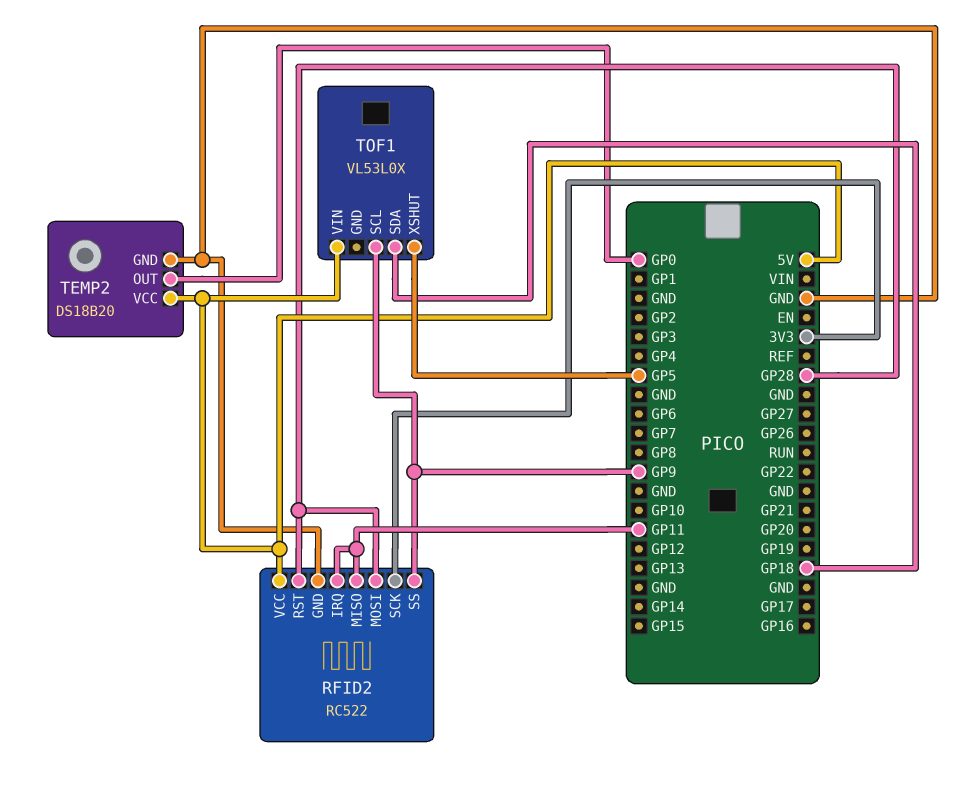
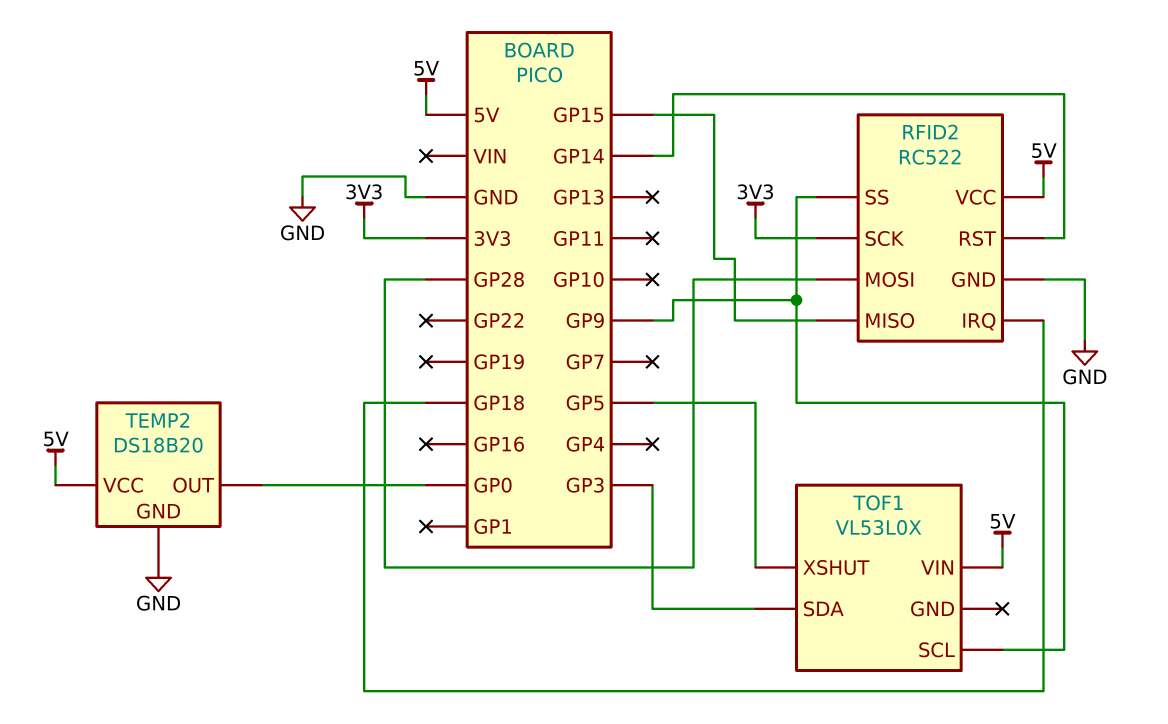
RFID2 pin IRQ: GP11 -> GP18
RFID2 pin MISO: GP11 -> GP15
RFID2 pin RST: GP28 -> GP14
TOF1 pin SDA: GP18 -> GP3

